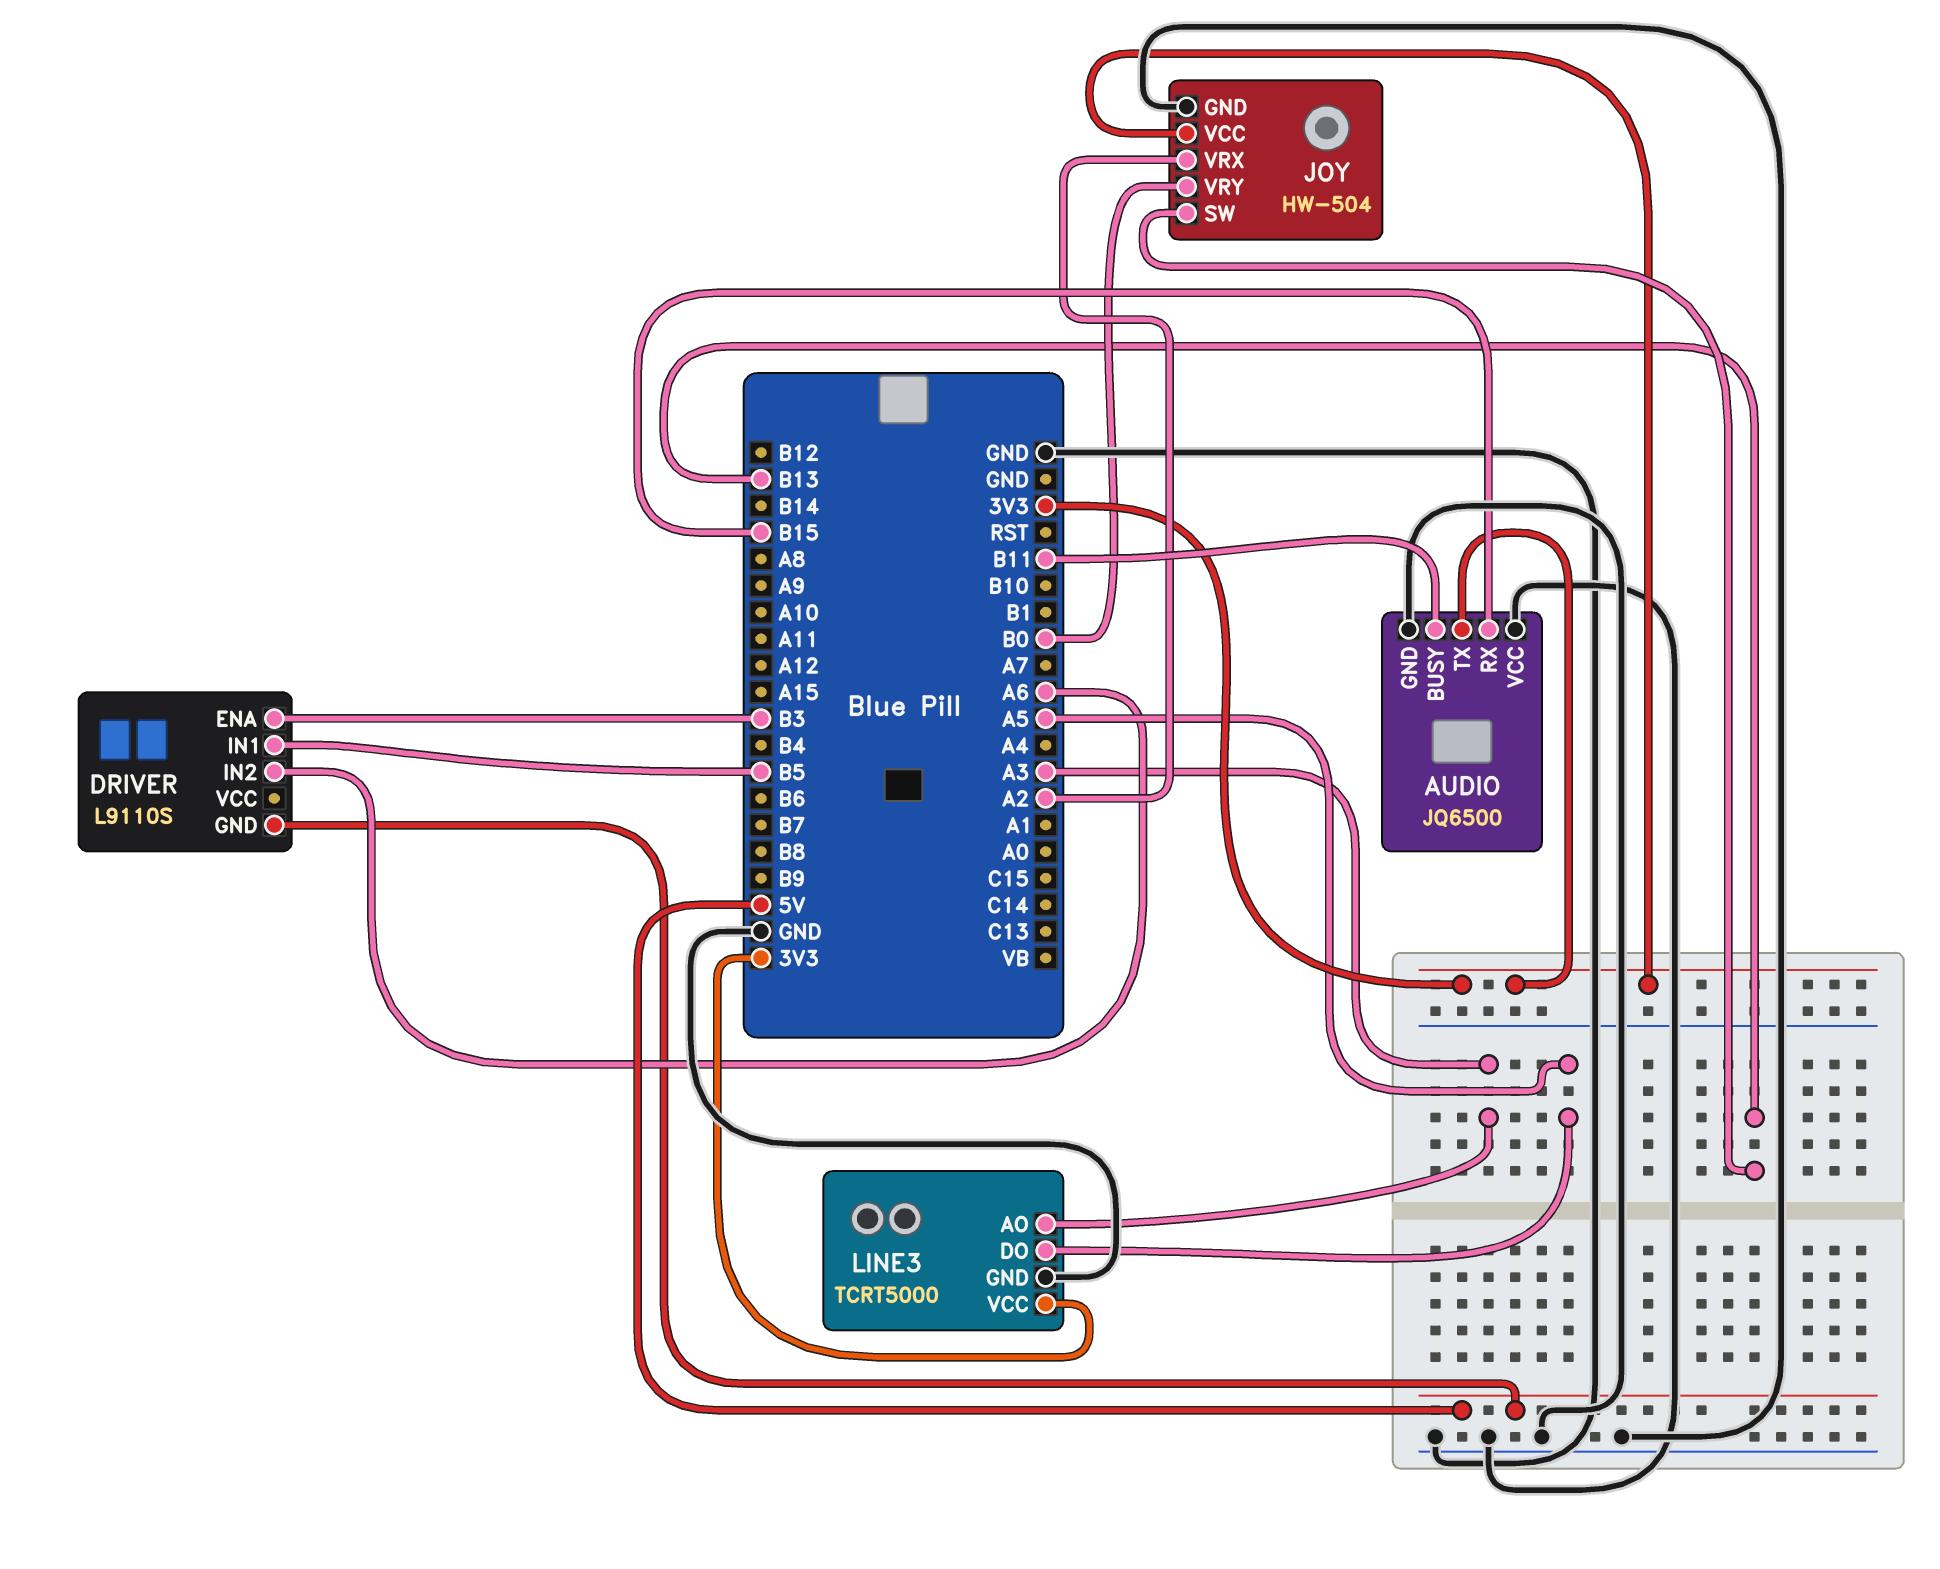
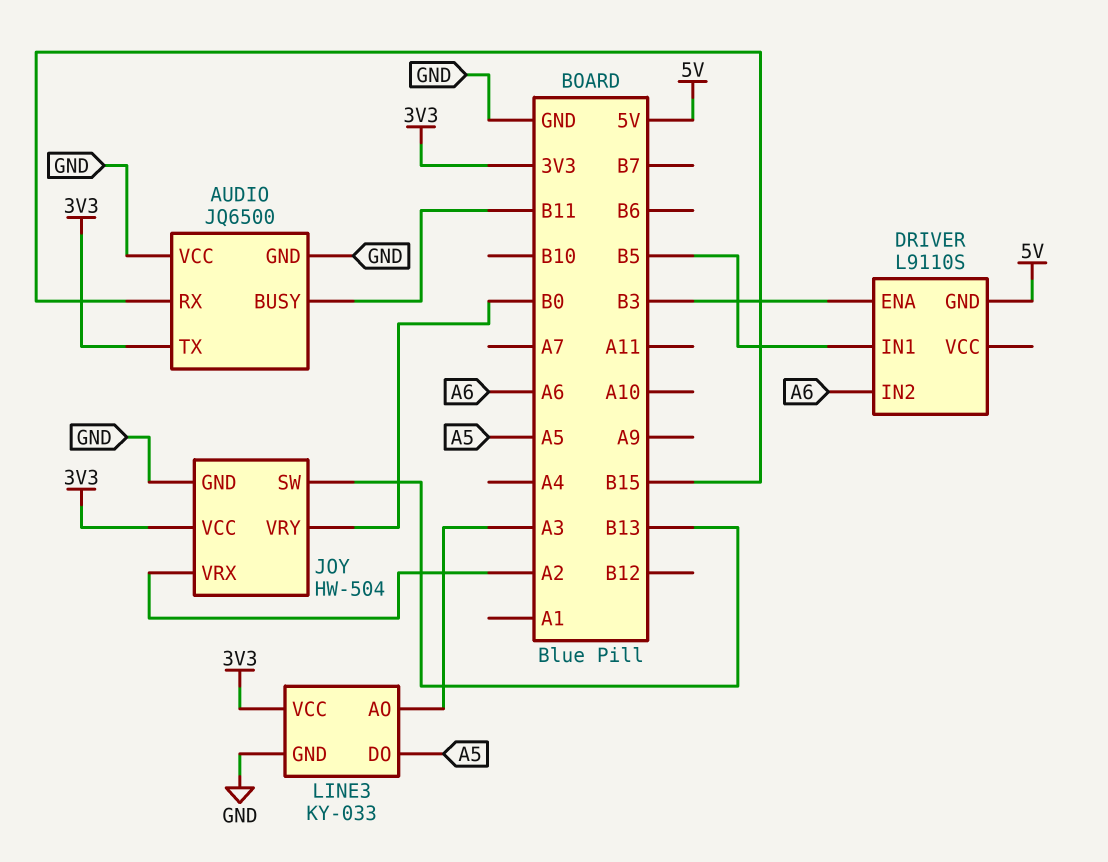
LINE3: TCRT5000 -> KY-033

